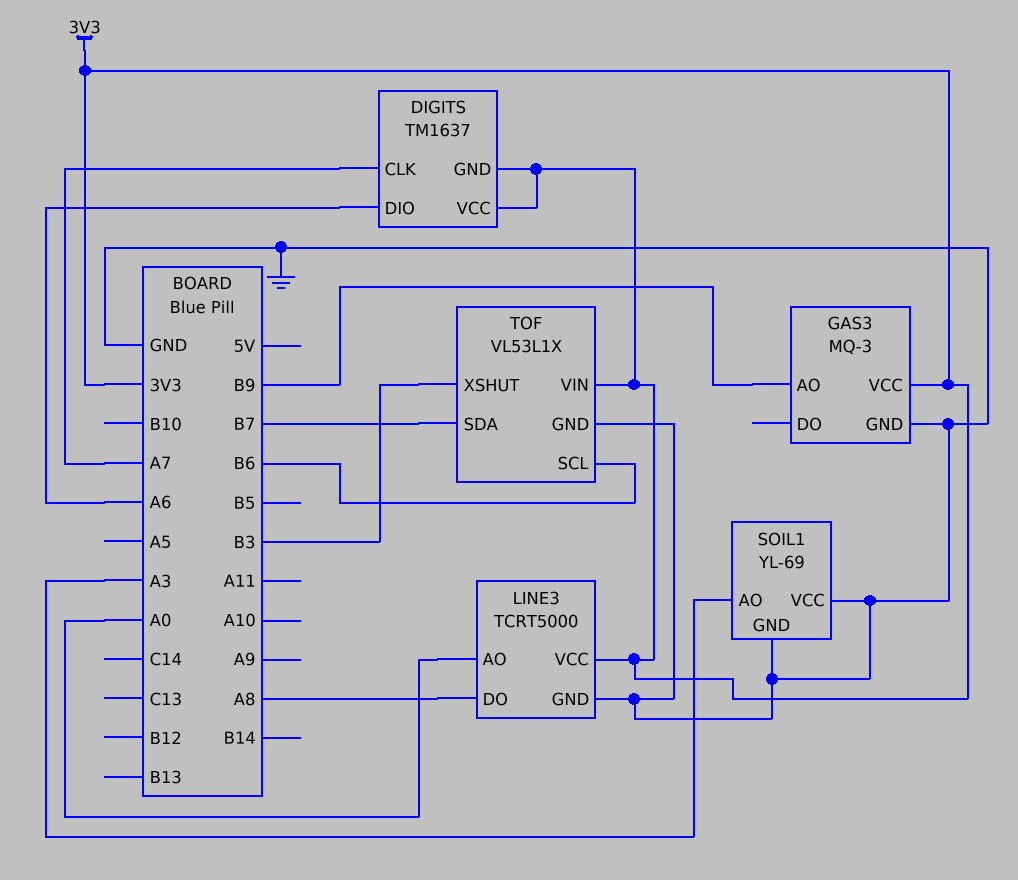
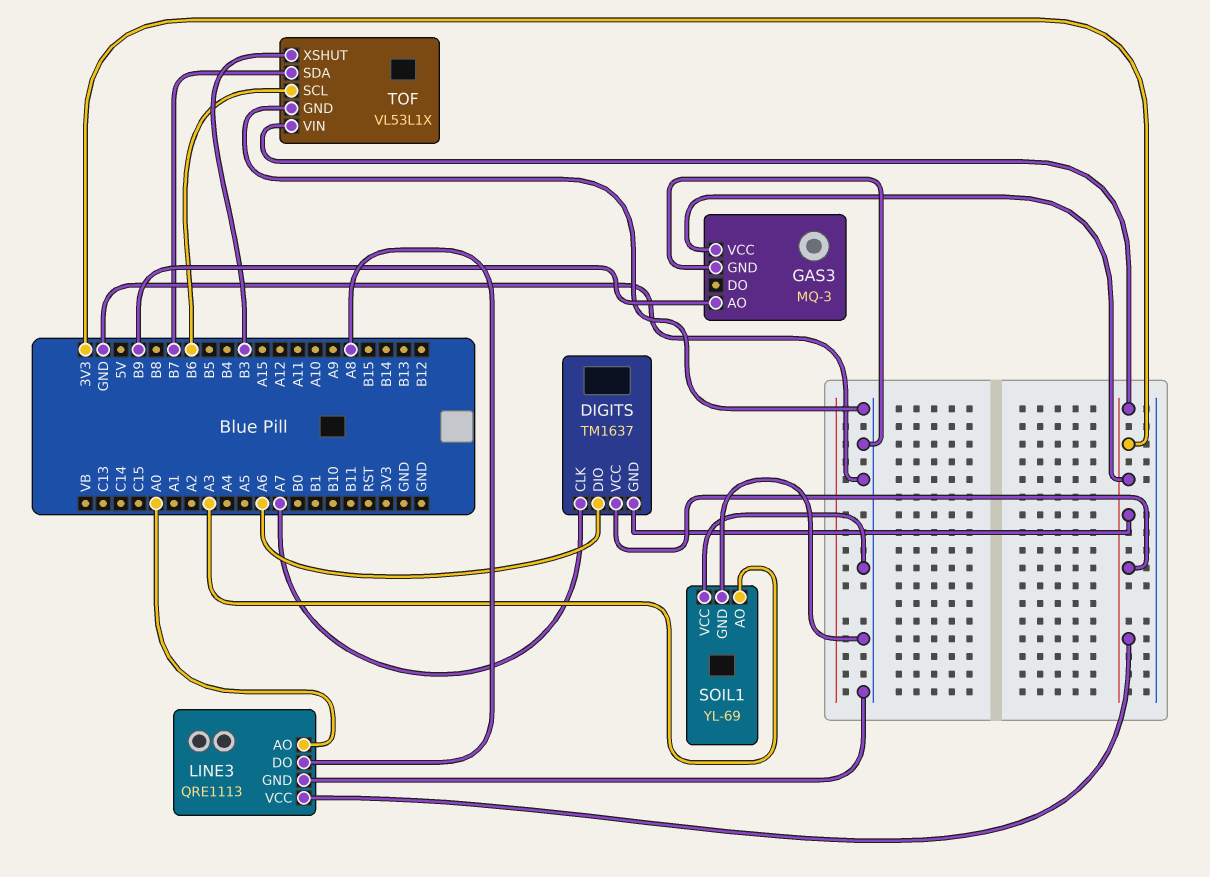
LINE3: TCRT5000 -> QRE1113

